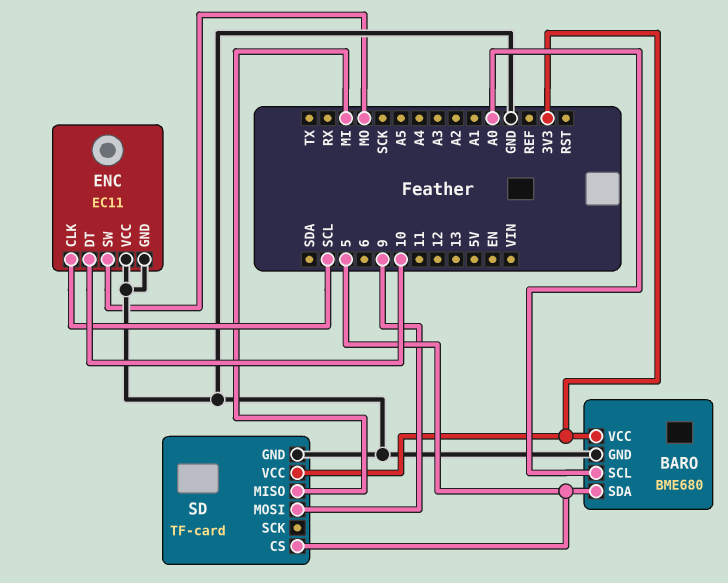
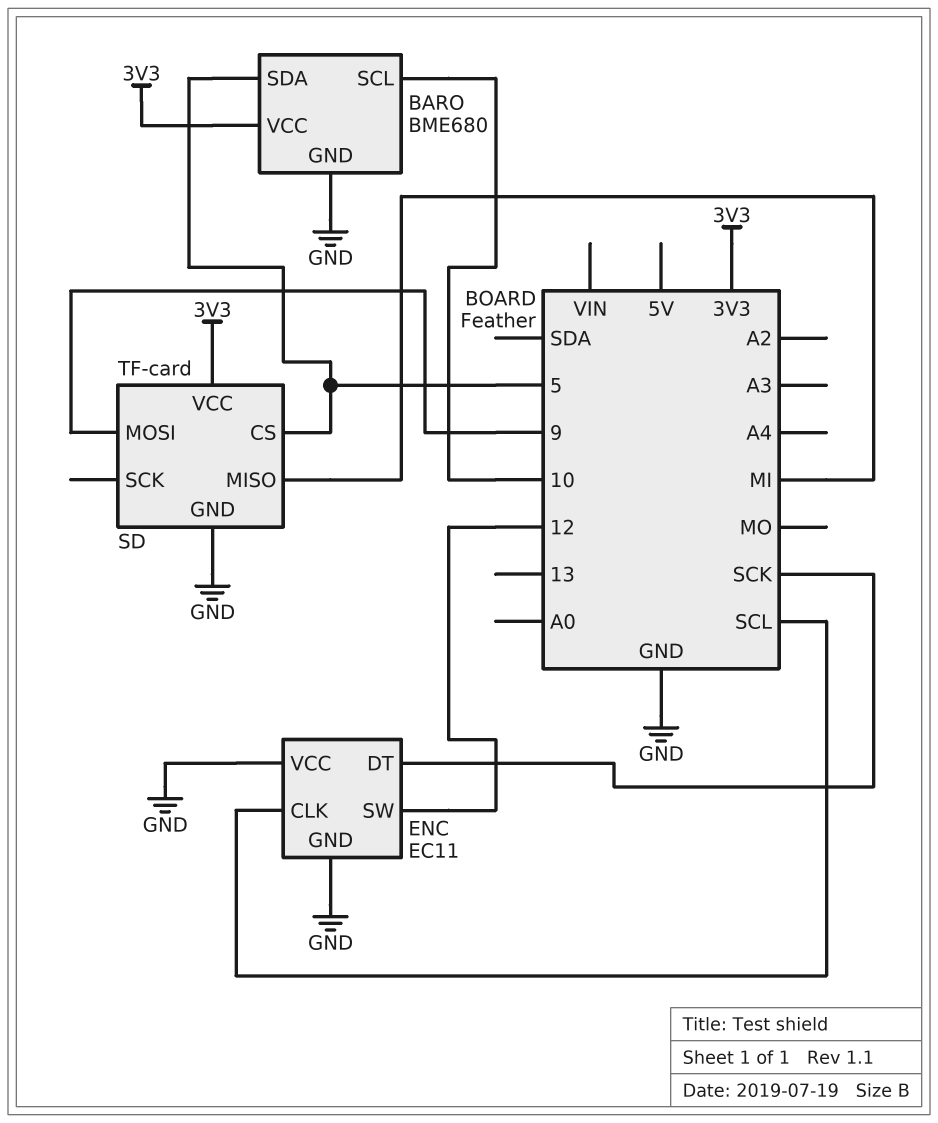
BARO pin SCL: A0 -> 10
ENC pin DT: 10 -> SCK
ENC pin SW: MO -> 12

